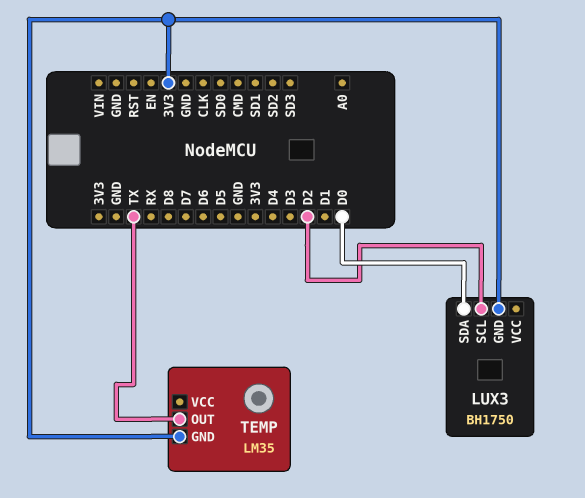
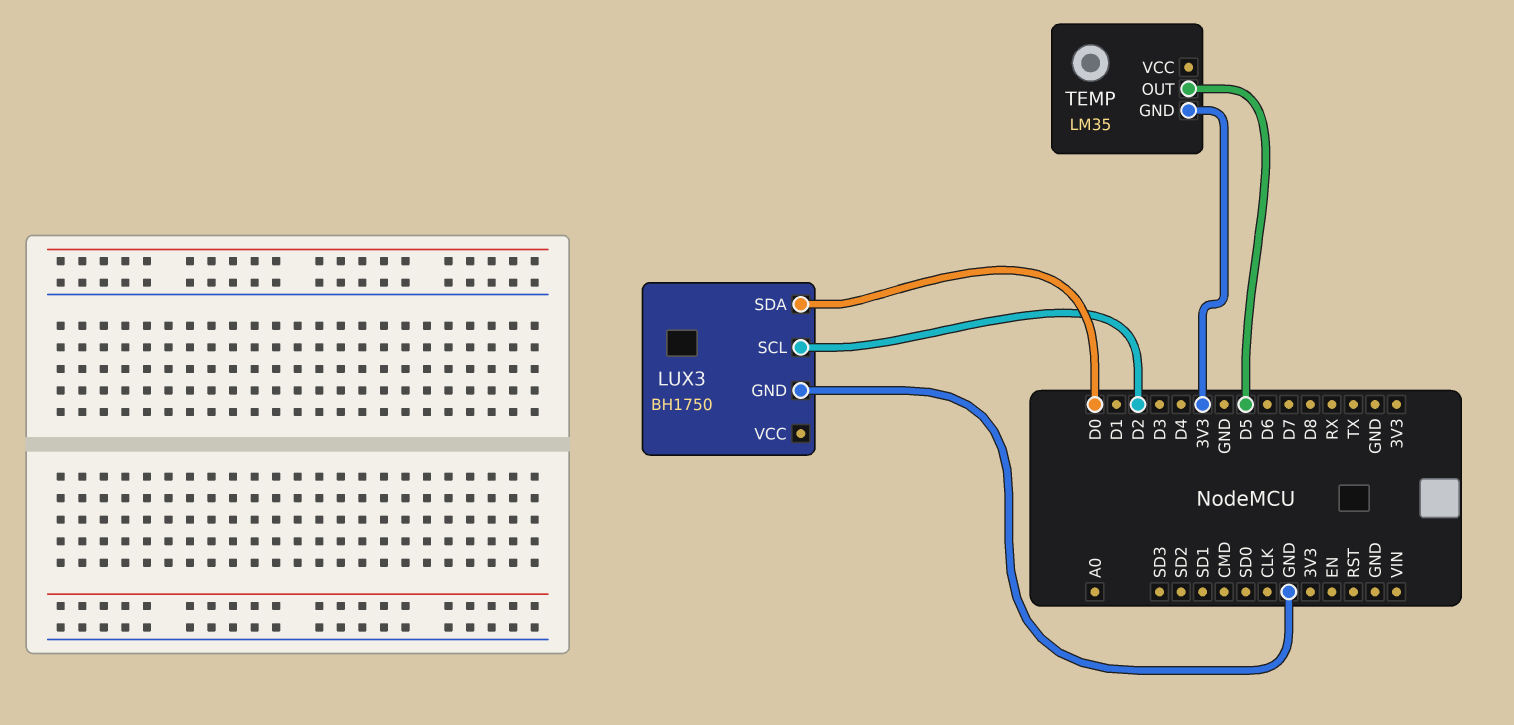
LUX3 pin GND: 3V3 -> GND
TEMP pin OUT: TX -> D5

